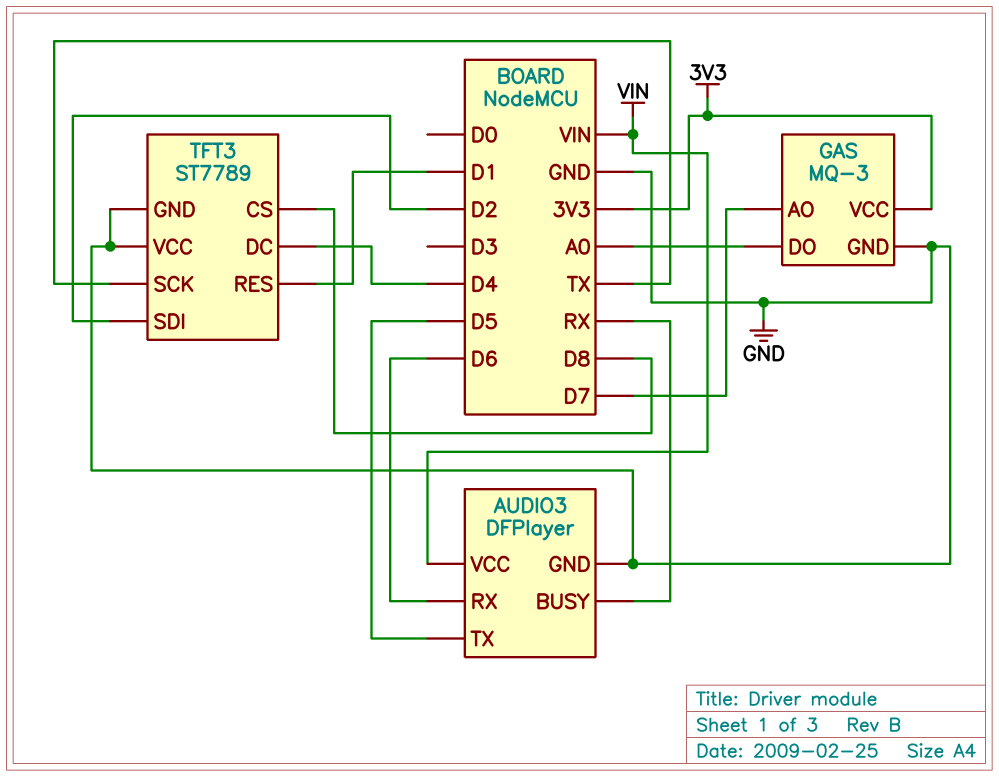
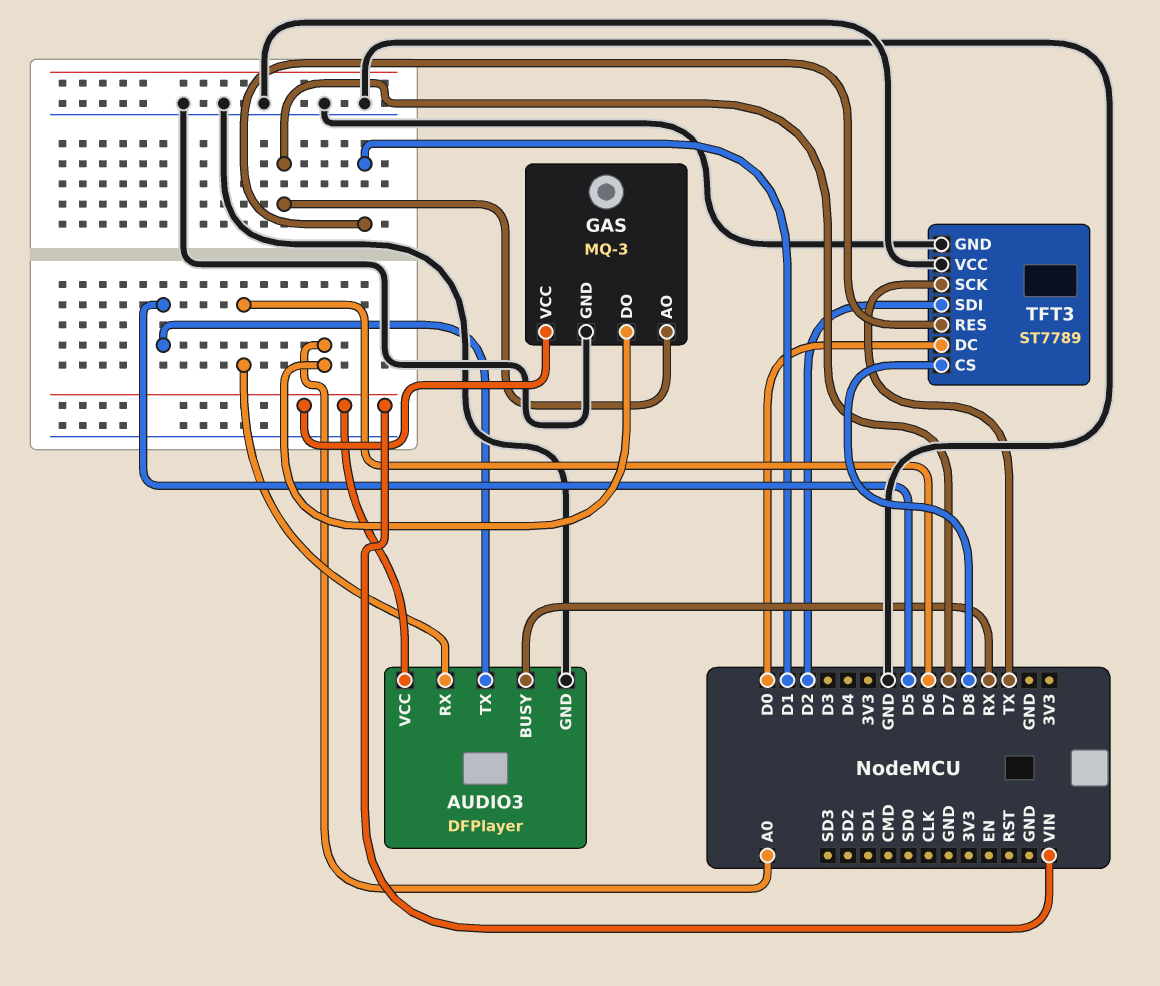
GAS pin VCC: 3V3 -> VIN
TFT3 pin DC: D4 -> D0

